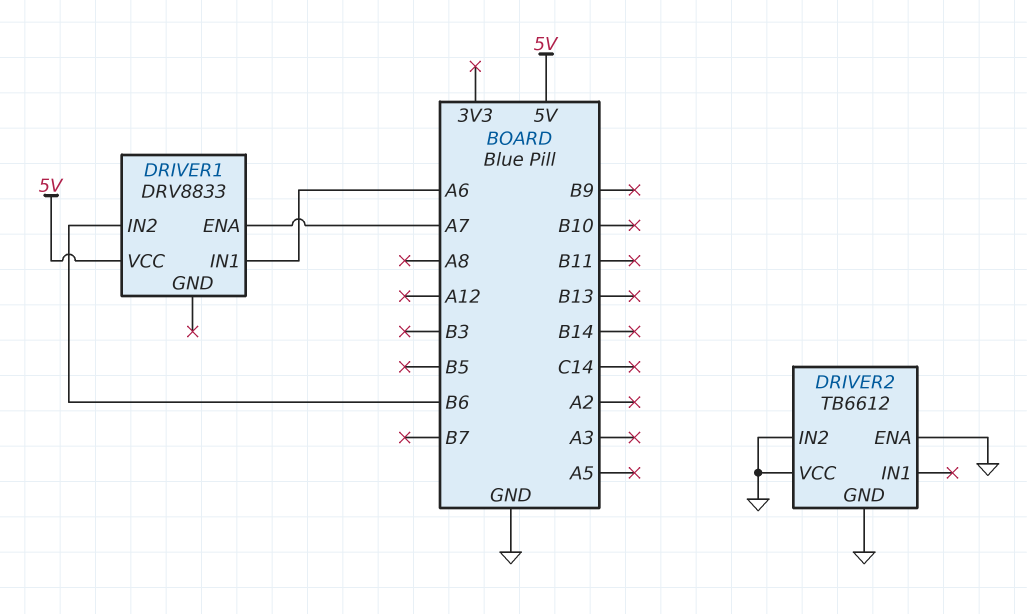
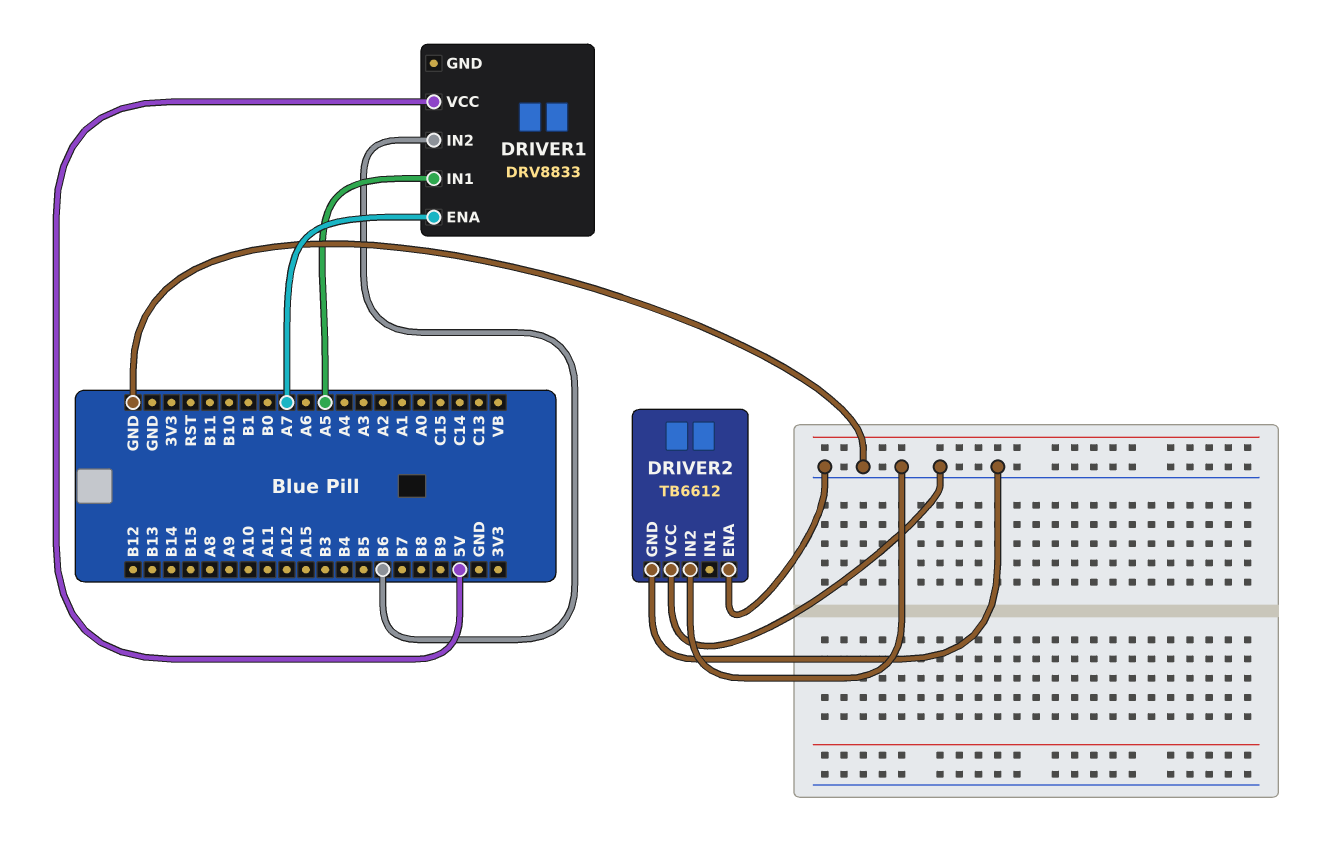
DRIVER1 pin IN1: A6 -> A5

